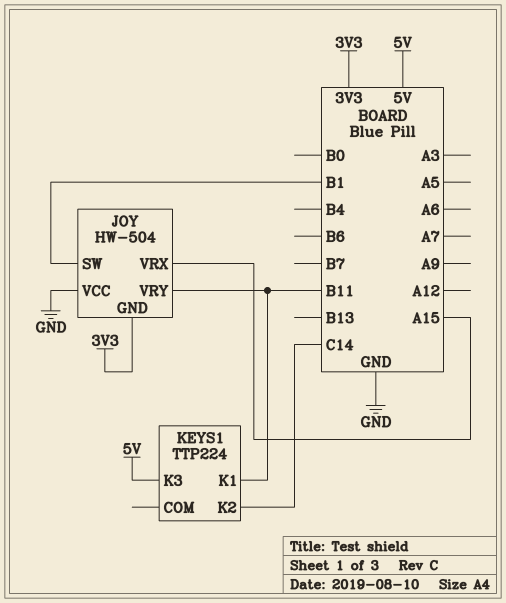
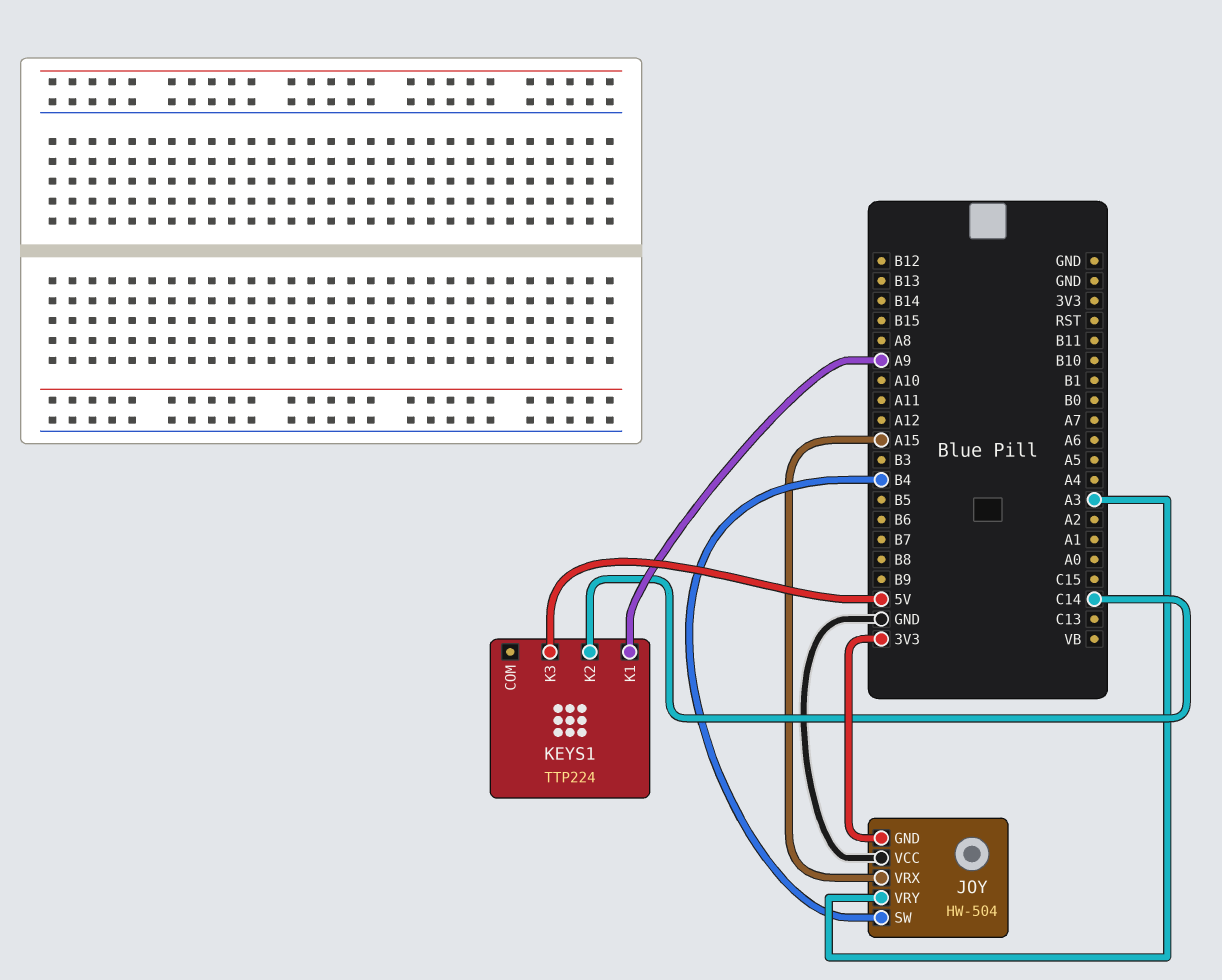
JOY pin SW: B1 -> B4
JOY pin VRY: B11 -> A3
KEYS1 pin K1: B11 -> A9

